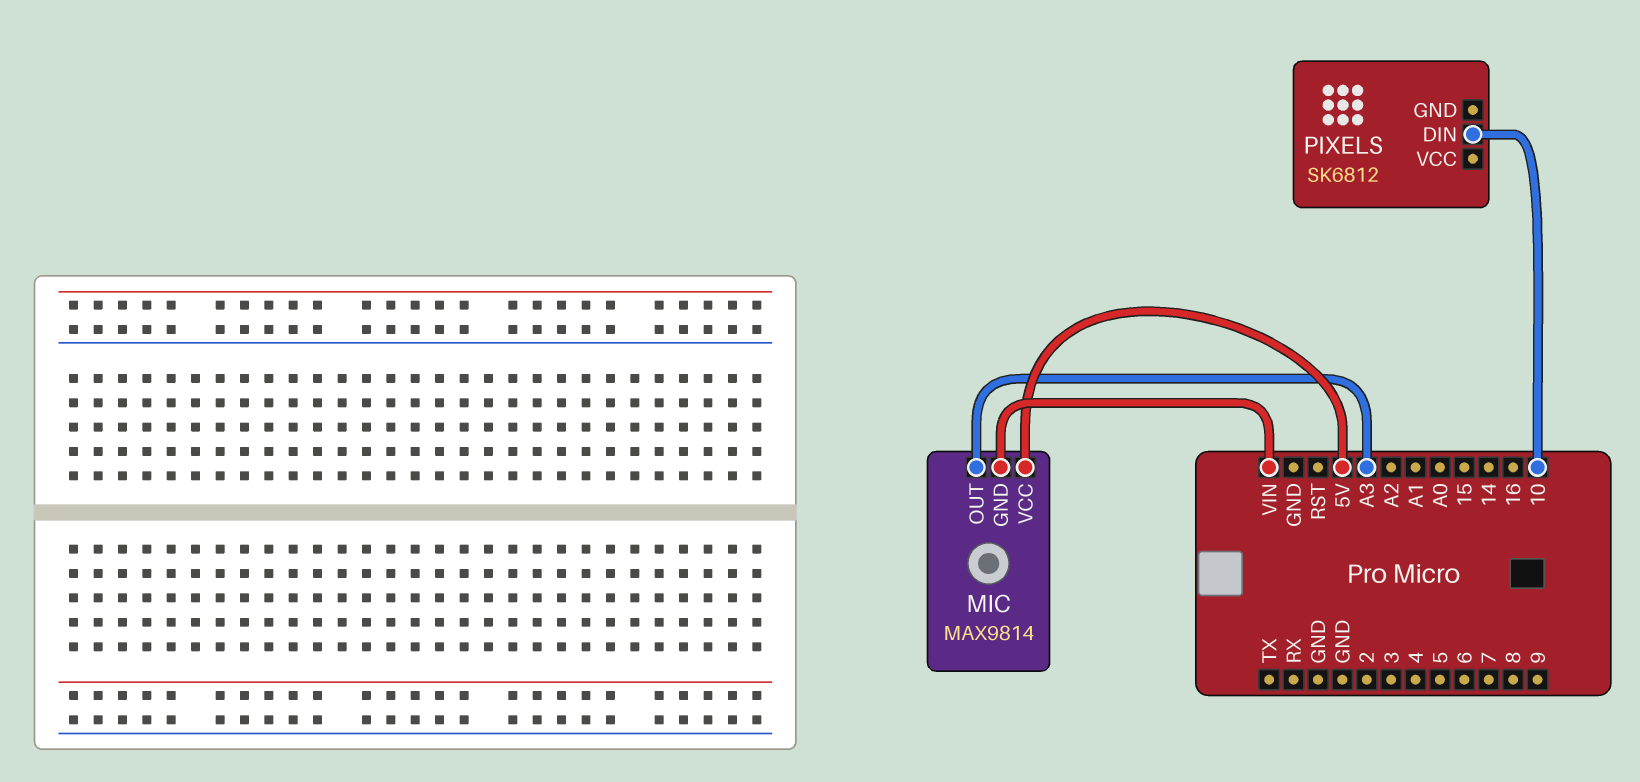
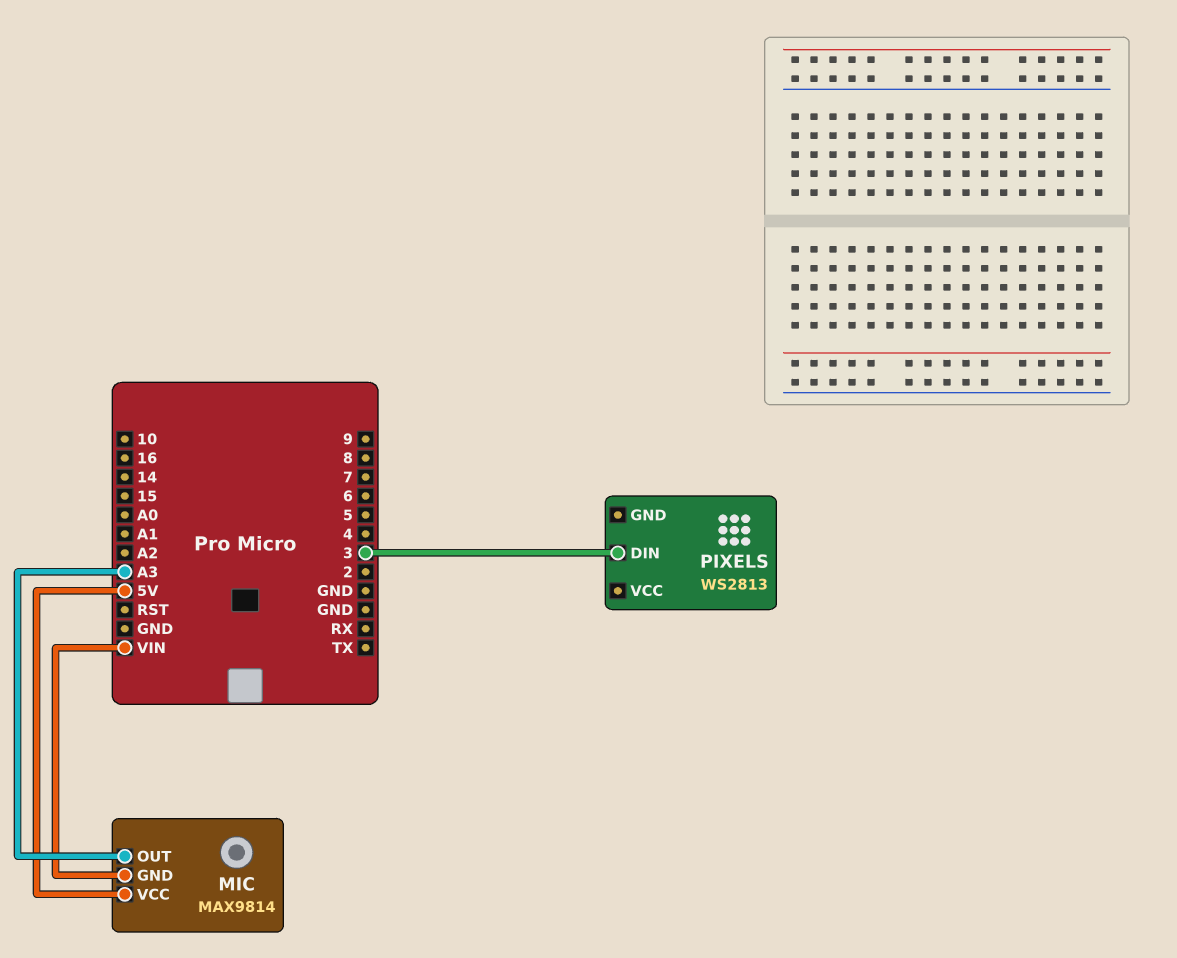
PIXELS: SK6812 -> WS2813
PIXELS pin DIN: 10 -> 3

